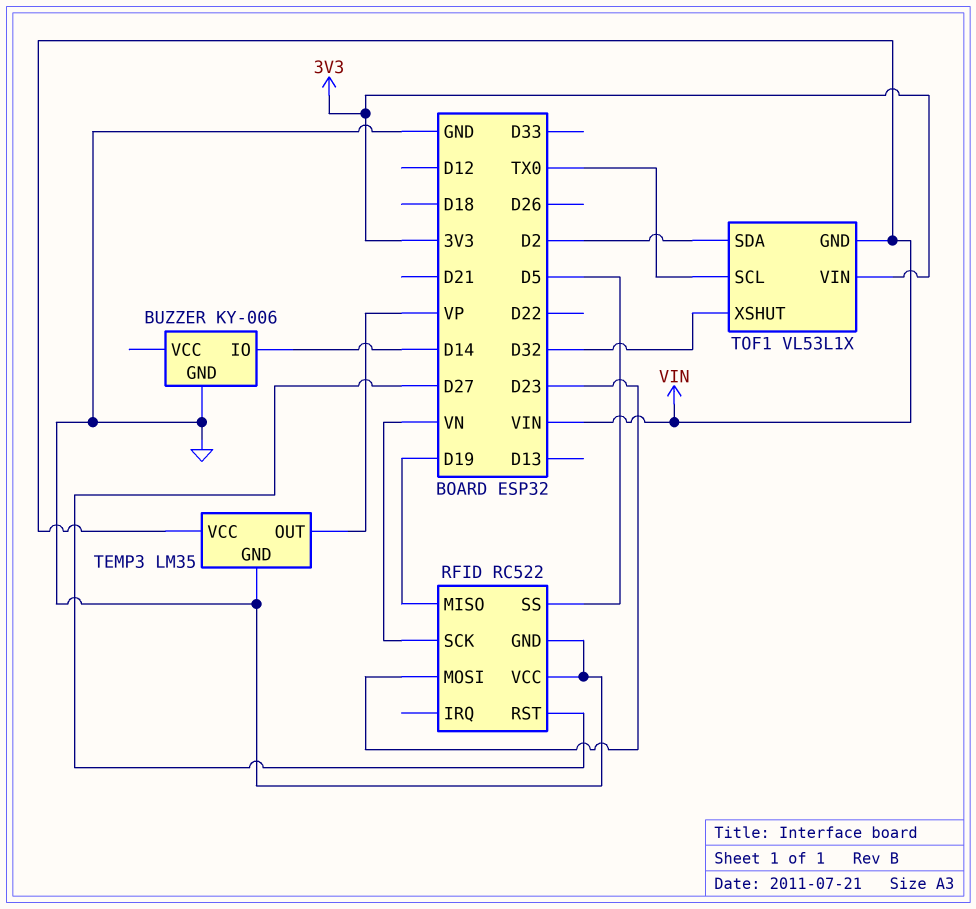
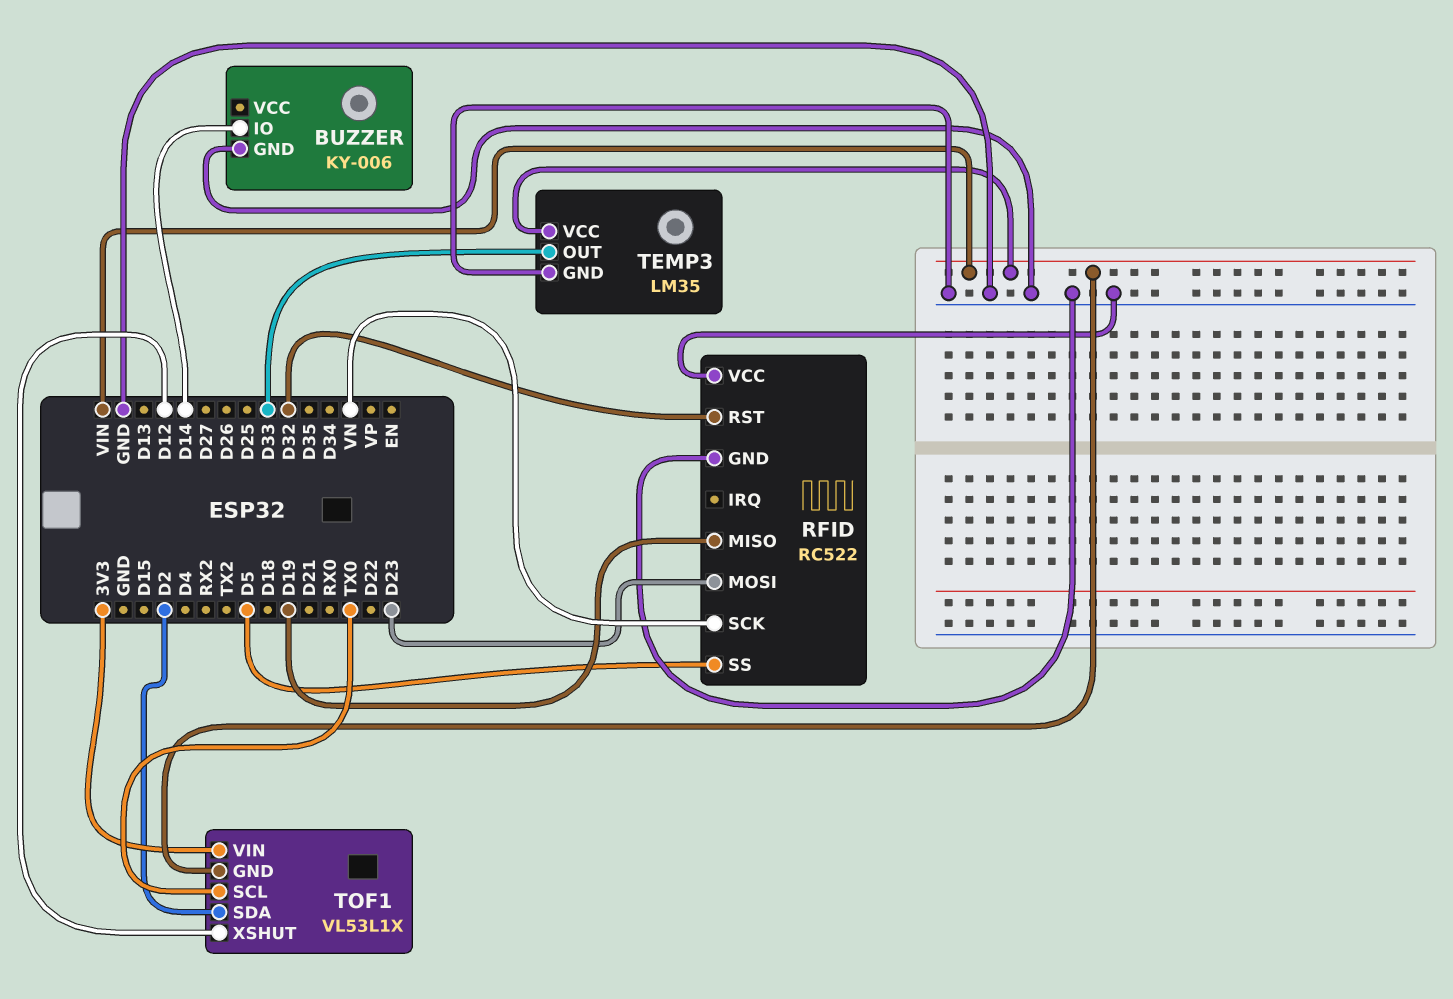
RFID pin RST: D27 -> D32
TEMP3 pin OUT: VP -> D33
TOF1 pin XSHUT: D32 -> D12

